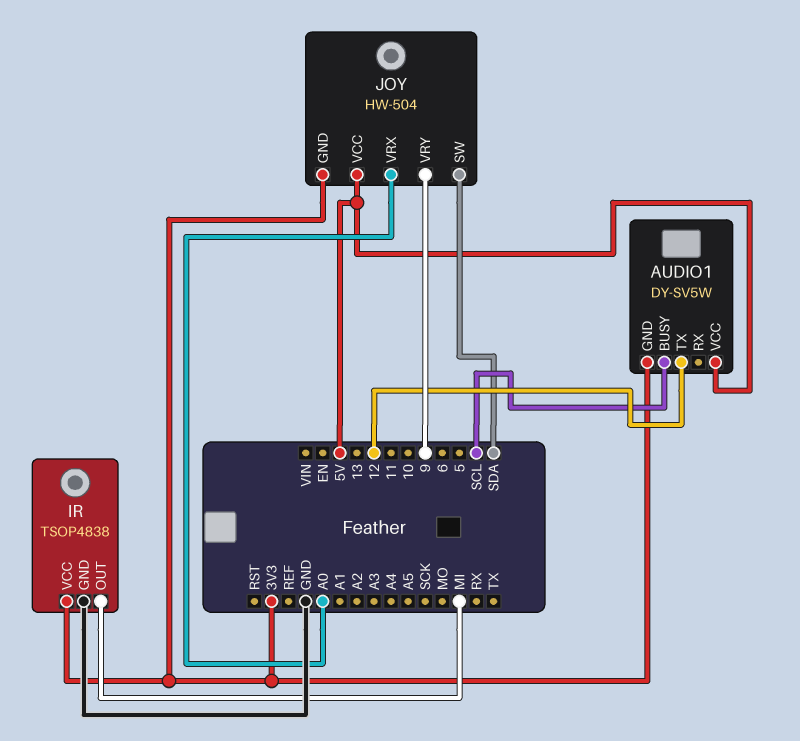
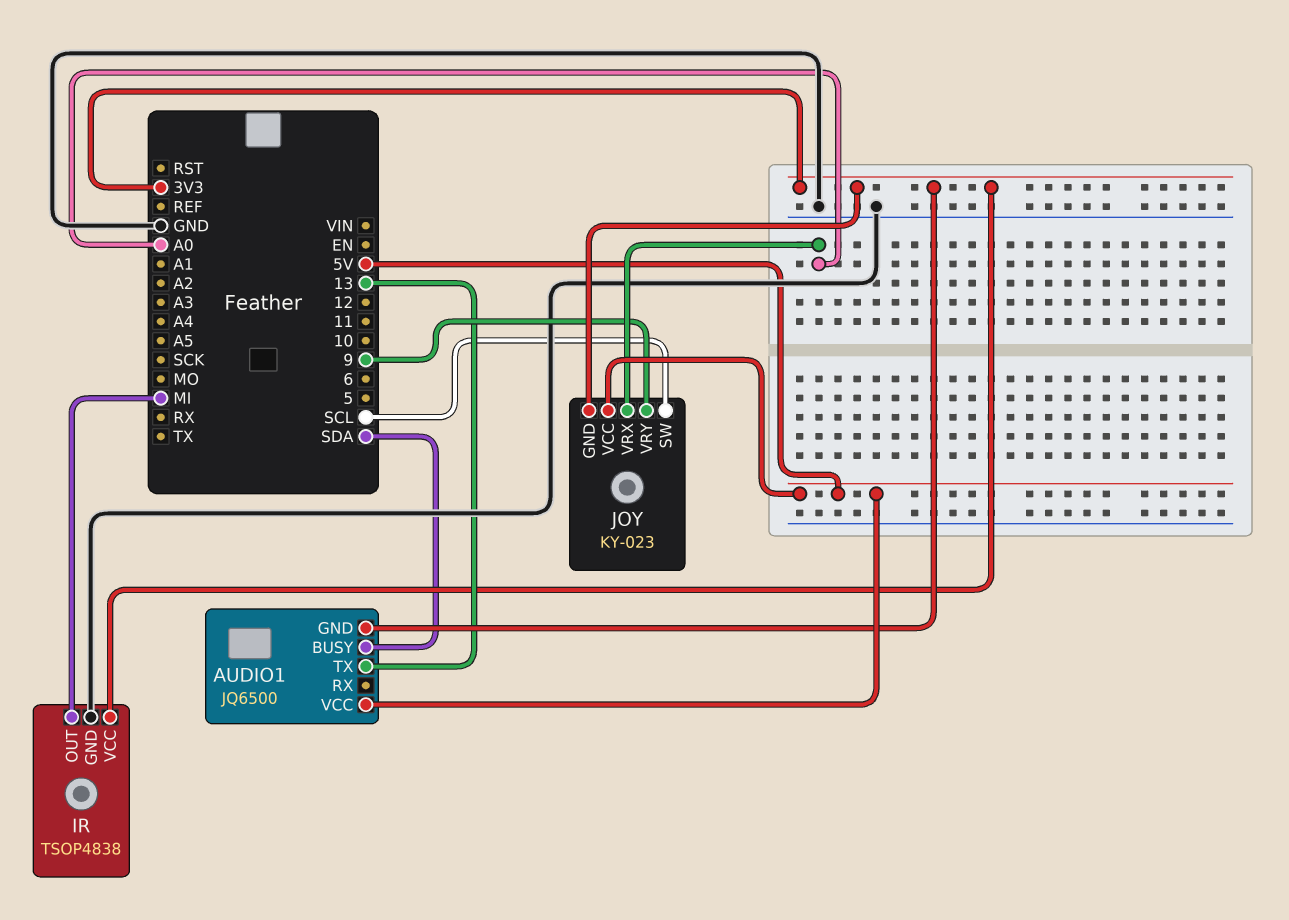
AUDIO1: DY-SV5W -> JQ6500
AUDIO1 pin BUSY: SCL -> SDA
AUDIO1 pin TX: 12 -> 13
JOY: HW-504 -> KY-023
JOY pin SW: SDA -> SCL

